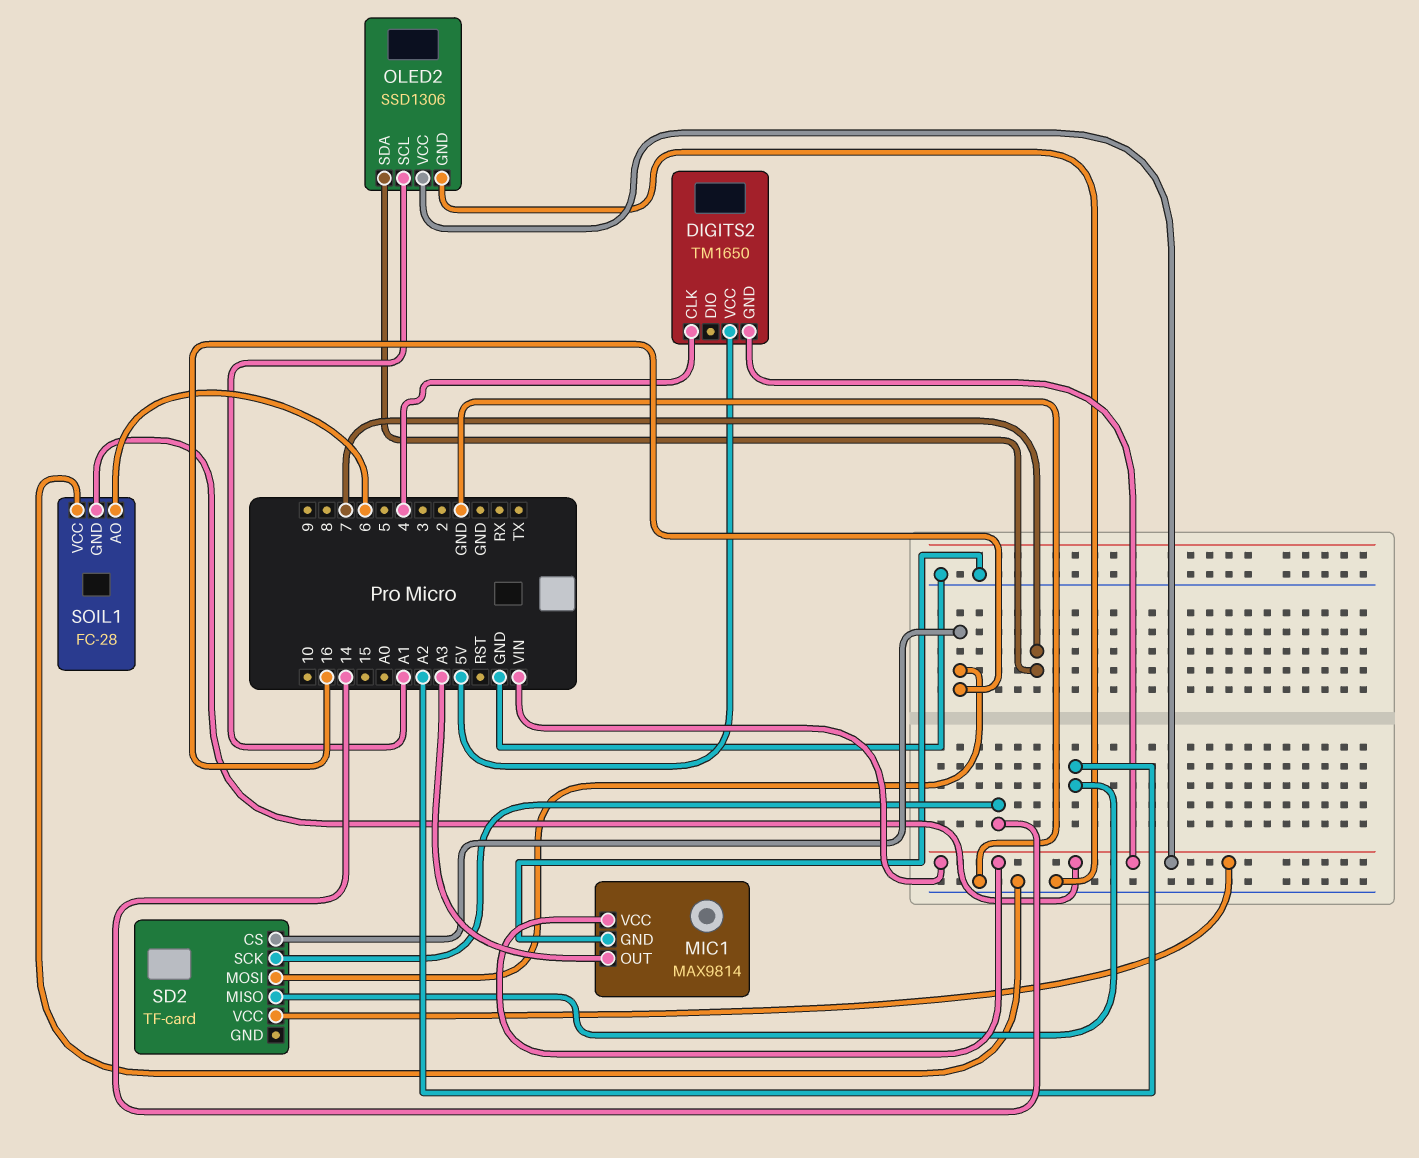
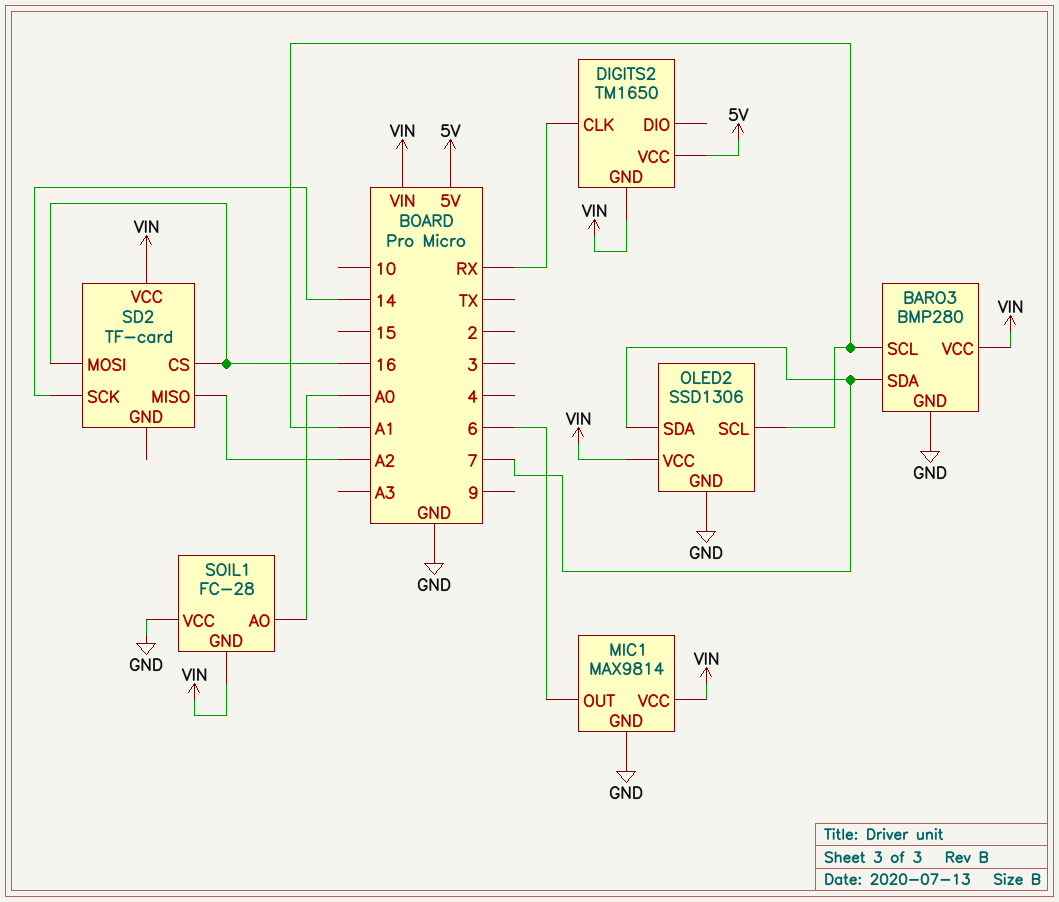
BARO3: none -> BMP280
BARO3 pin GND: none -> GND
BARO3 pin SCL: none -> A1
BARO3 pin SDA: none -> 7
BARO3 pin VCC: none -> VIN
DIGITS2 pin CLK: 4 -> RX
MIC1 pin OUT: A3 -> 6
SOIL1 pin AO: 6 -> A0

